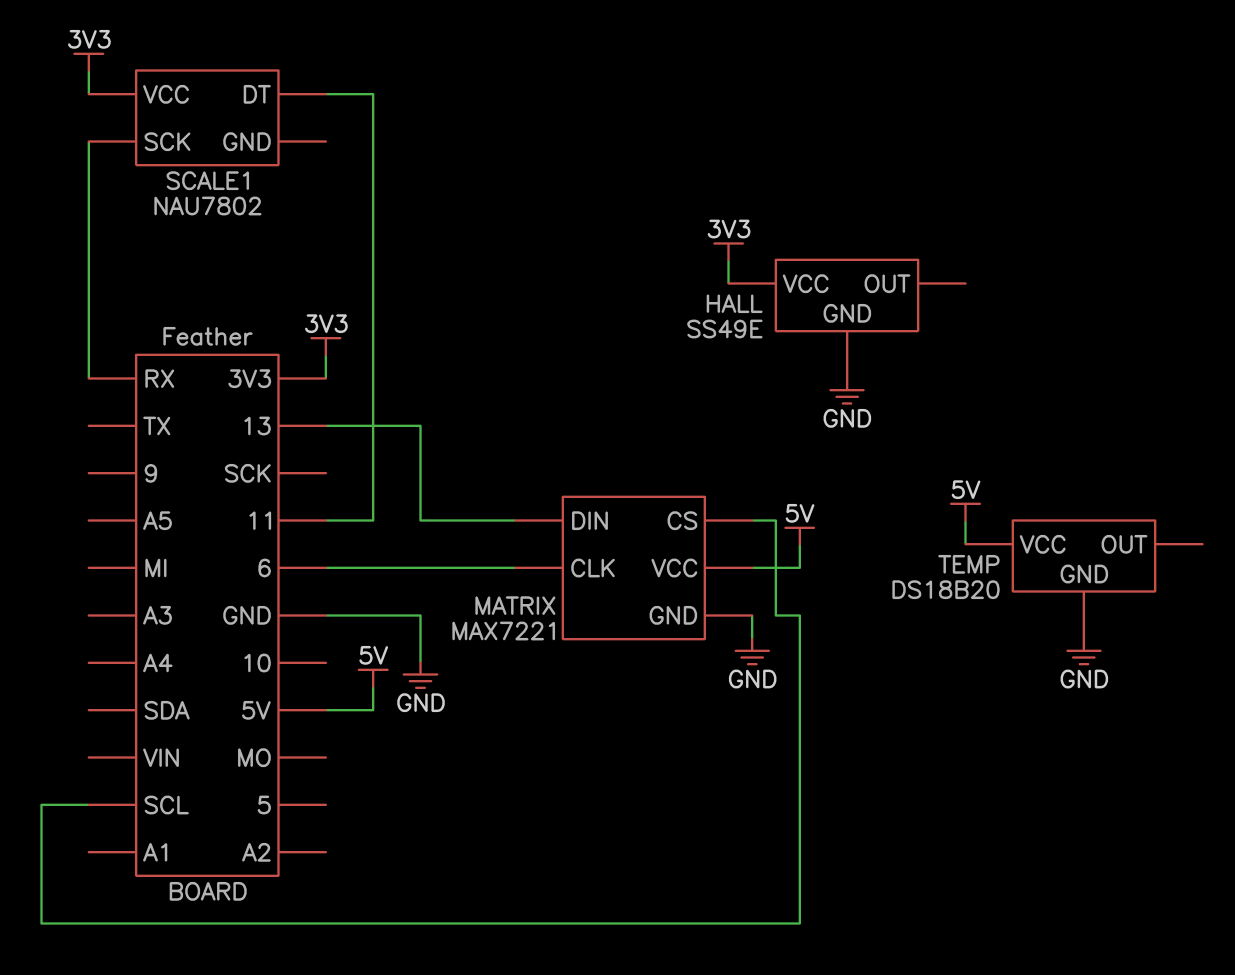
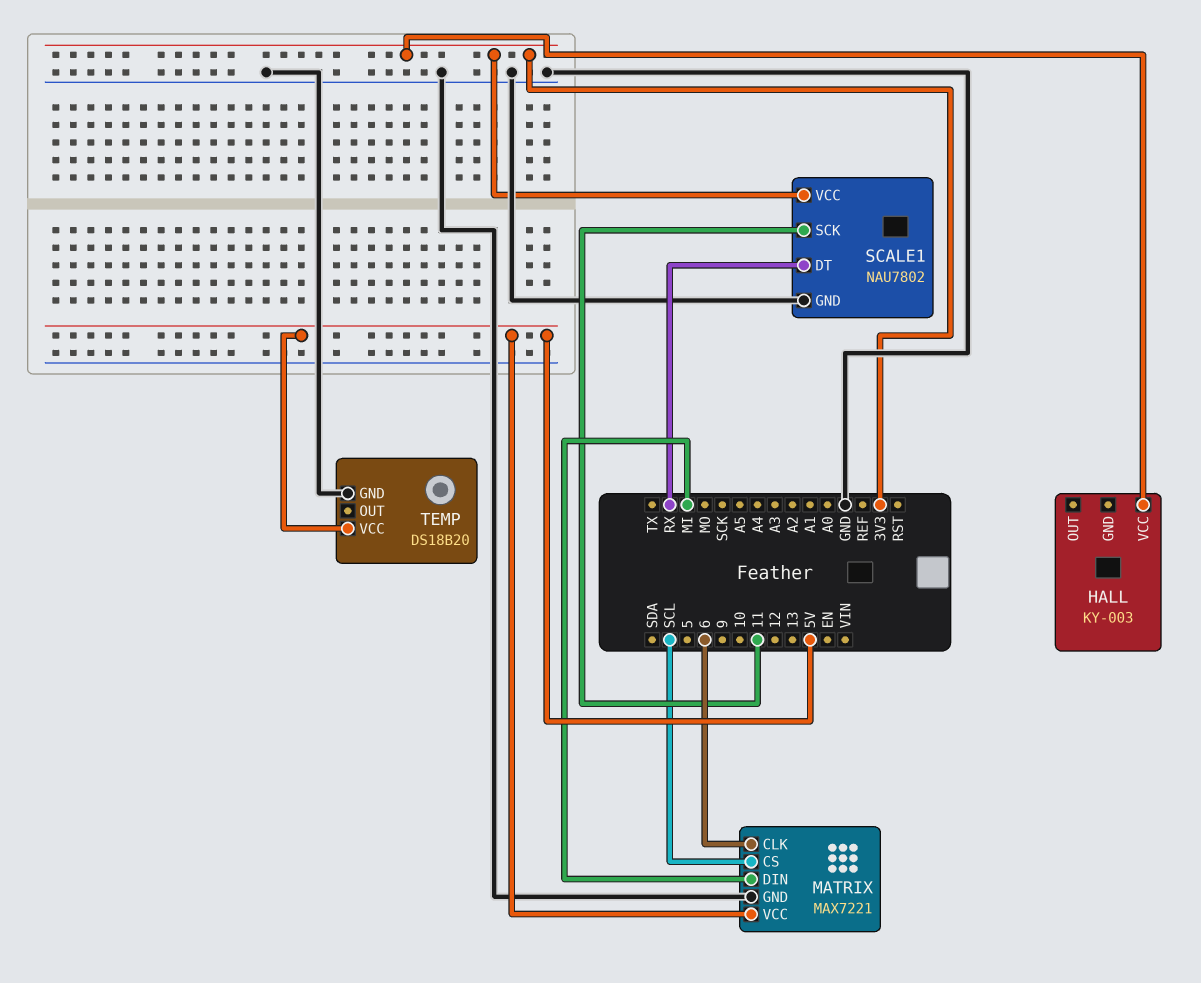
HALL: SS49E -> KY-003
HALL pin GND: GND -> none
MATRIX pin DIN: 13 -> MI
SCALE1 pin DT: 11 -> RX
SCALE1 pin GND: none -> GND
SCALE1 pin SCK: RX -> 11

